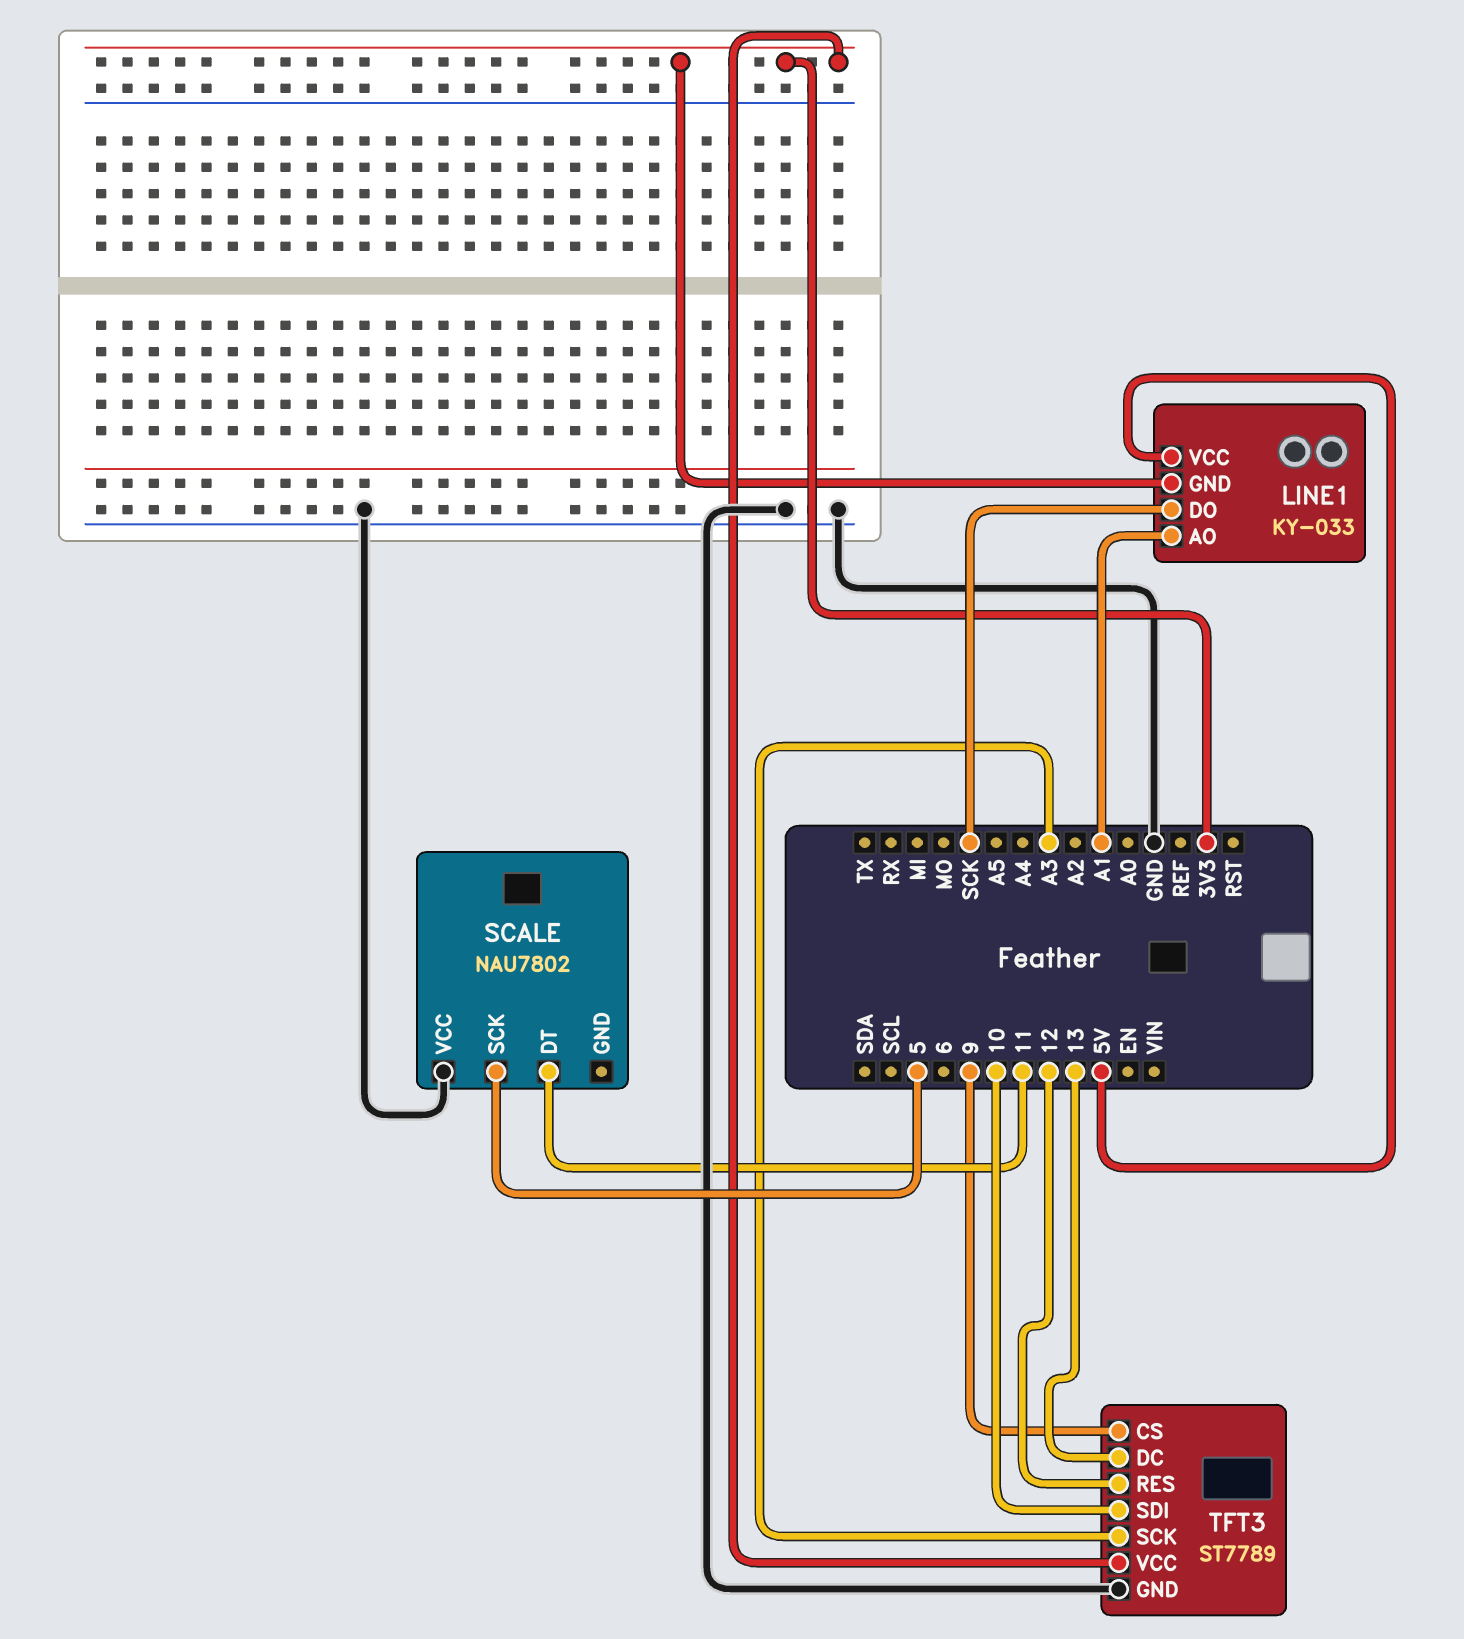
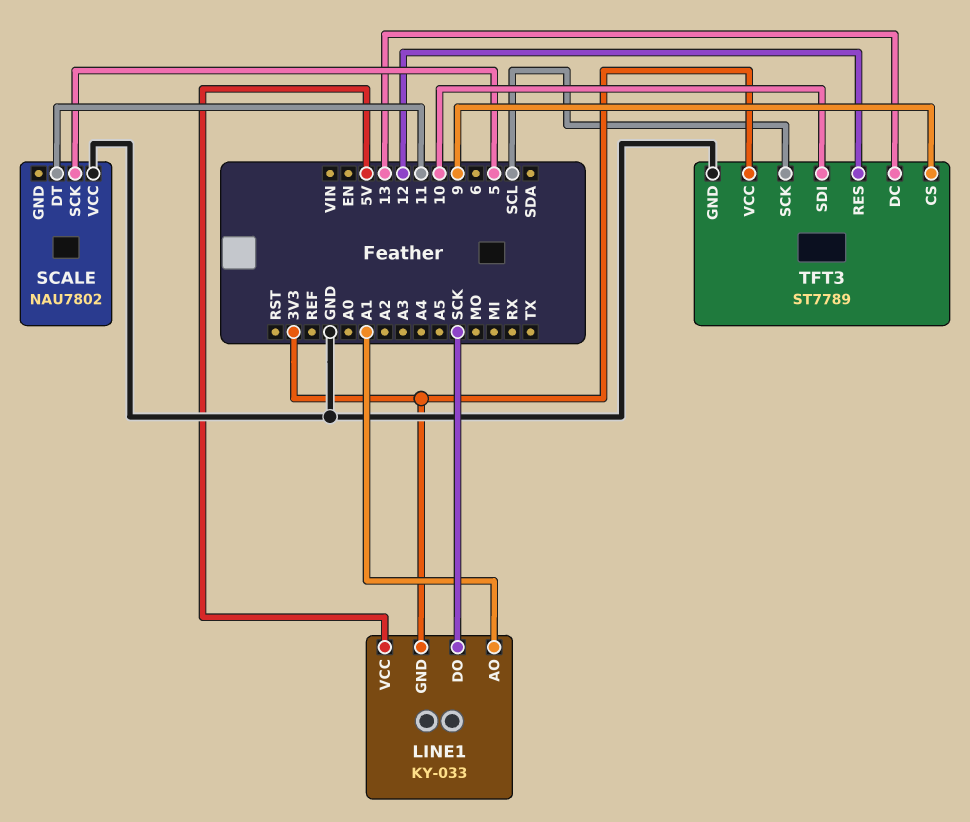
TFT3 pin SCK: A3 -> SCL

